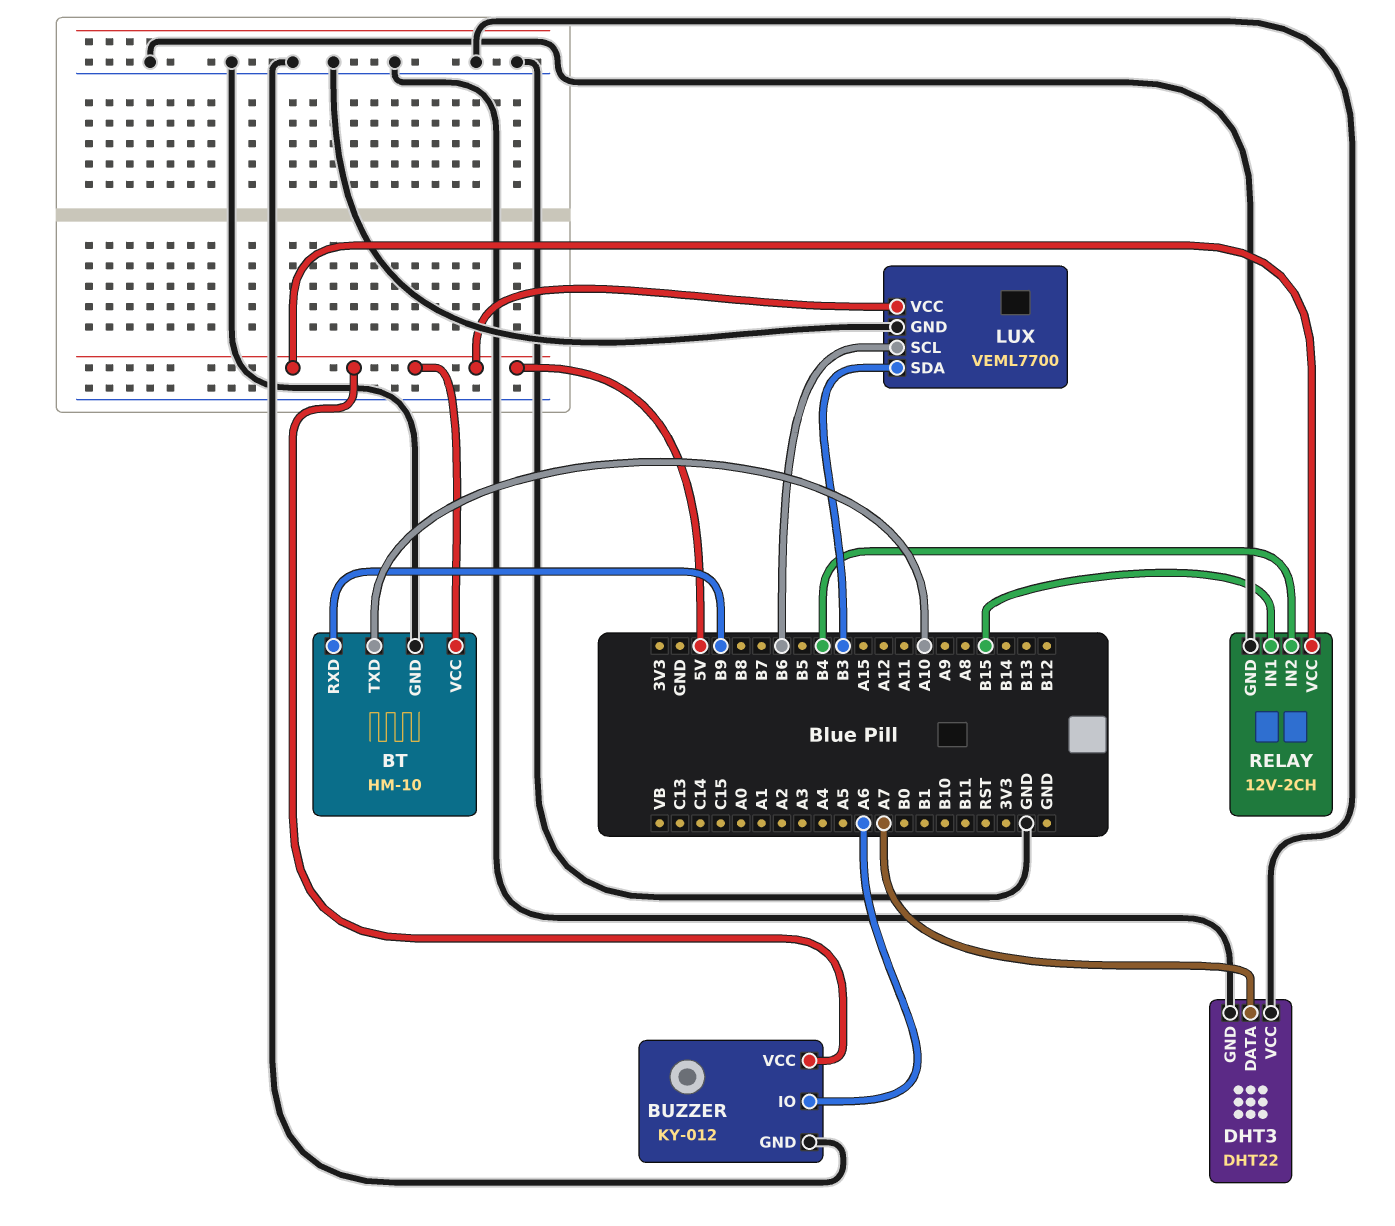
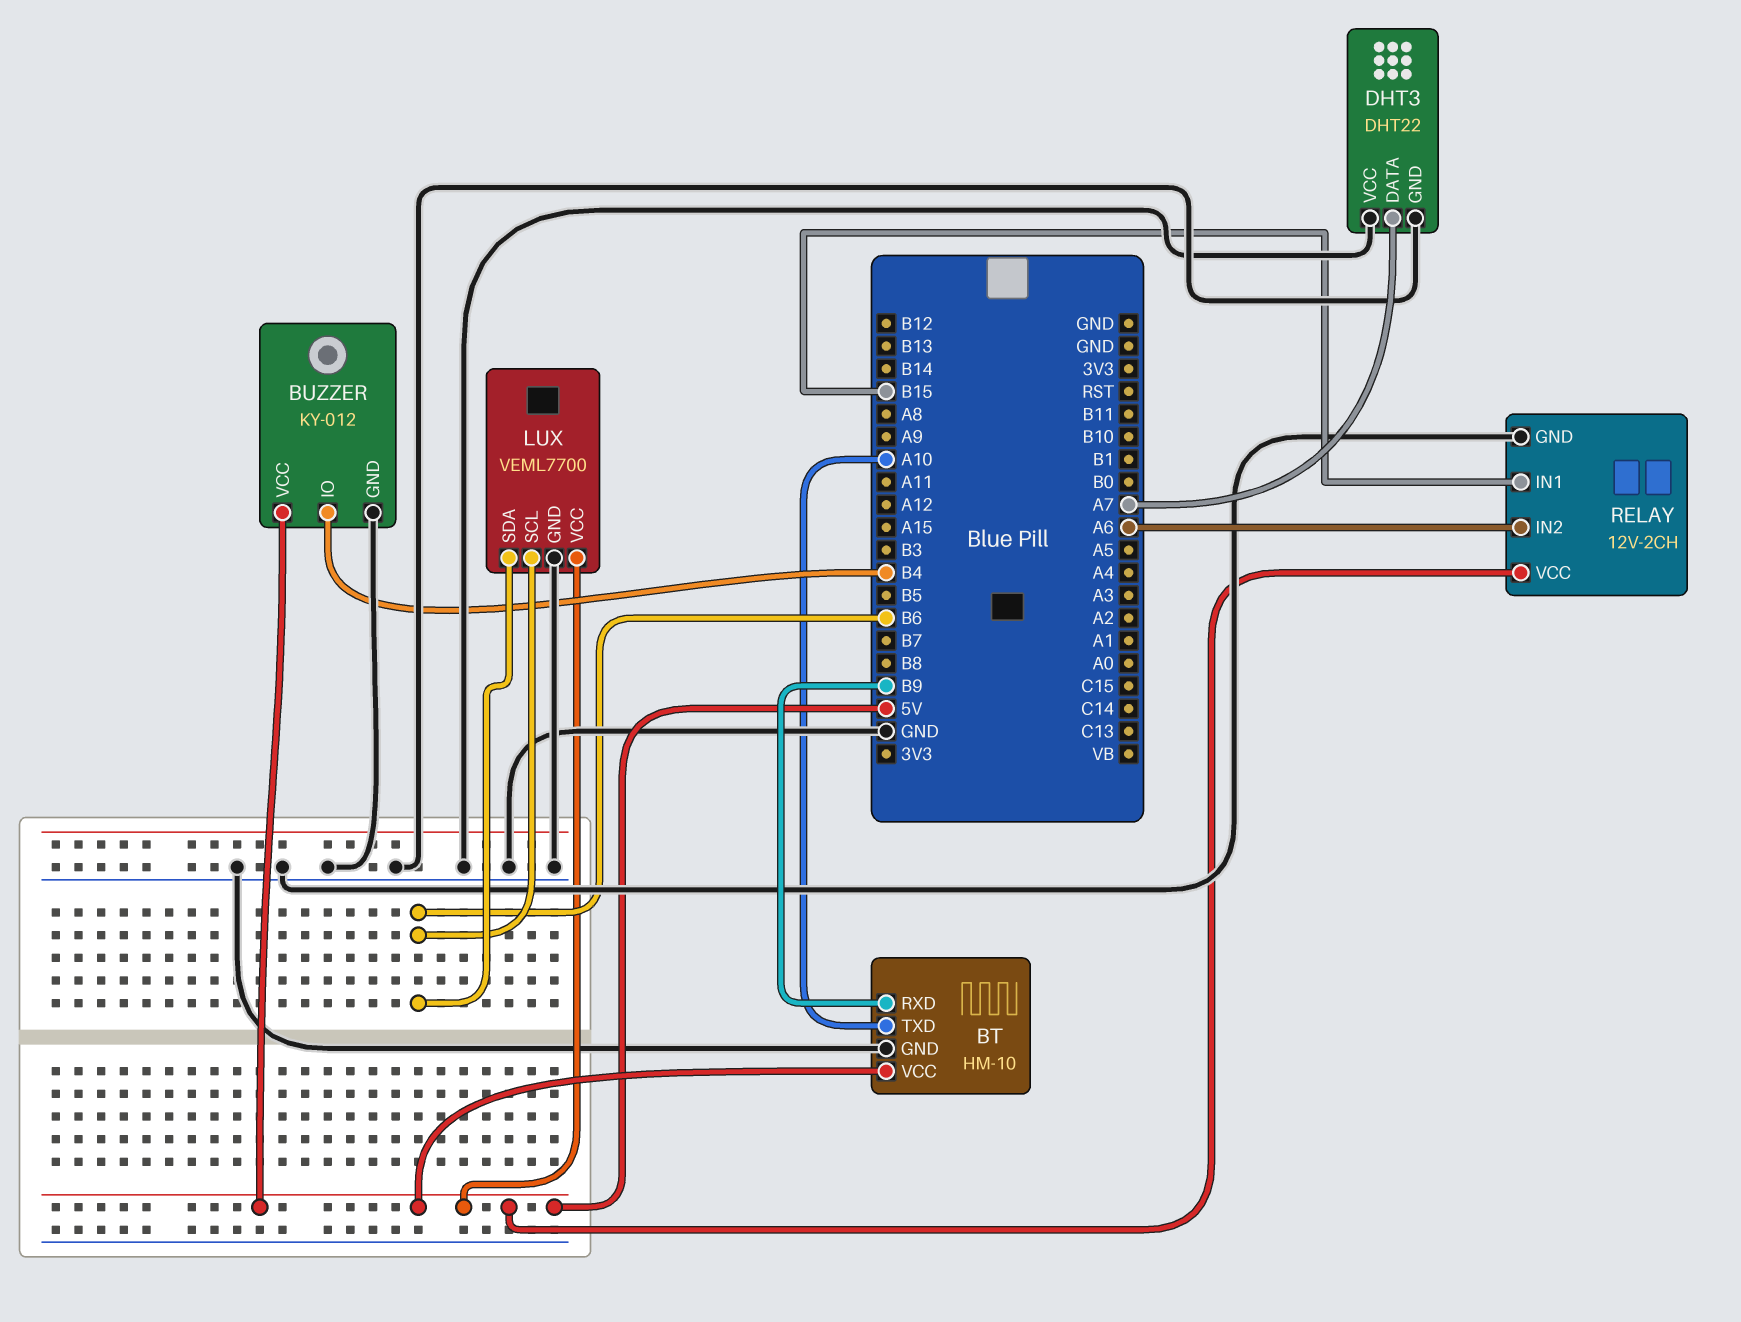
BUZZER pin IO: A6 -> B4
LUX pin SDA: B3 -> B6
RELAY pin IN2: B4 -> A6

